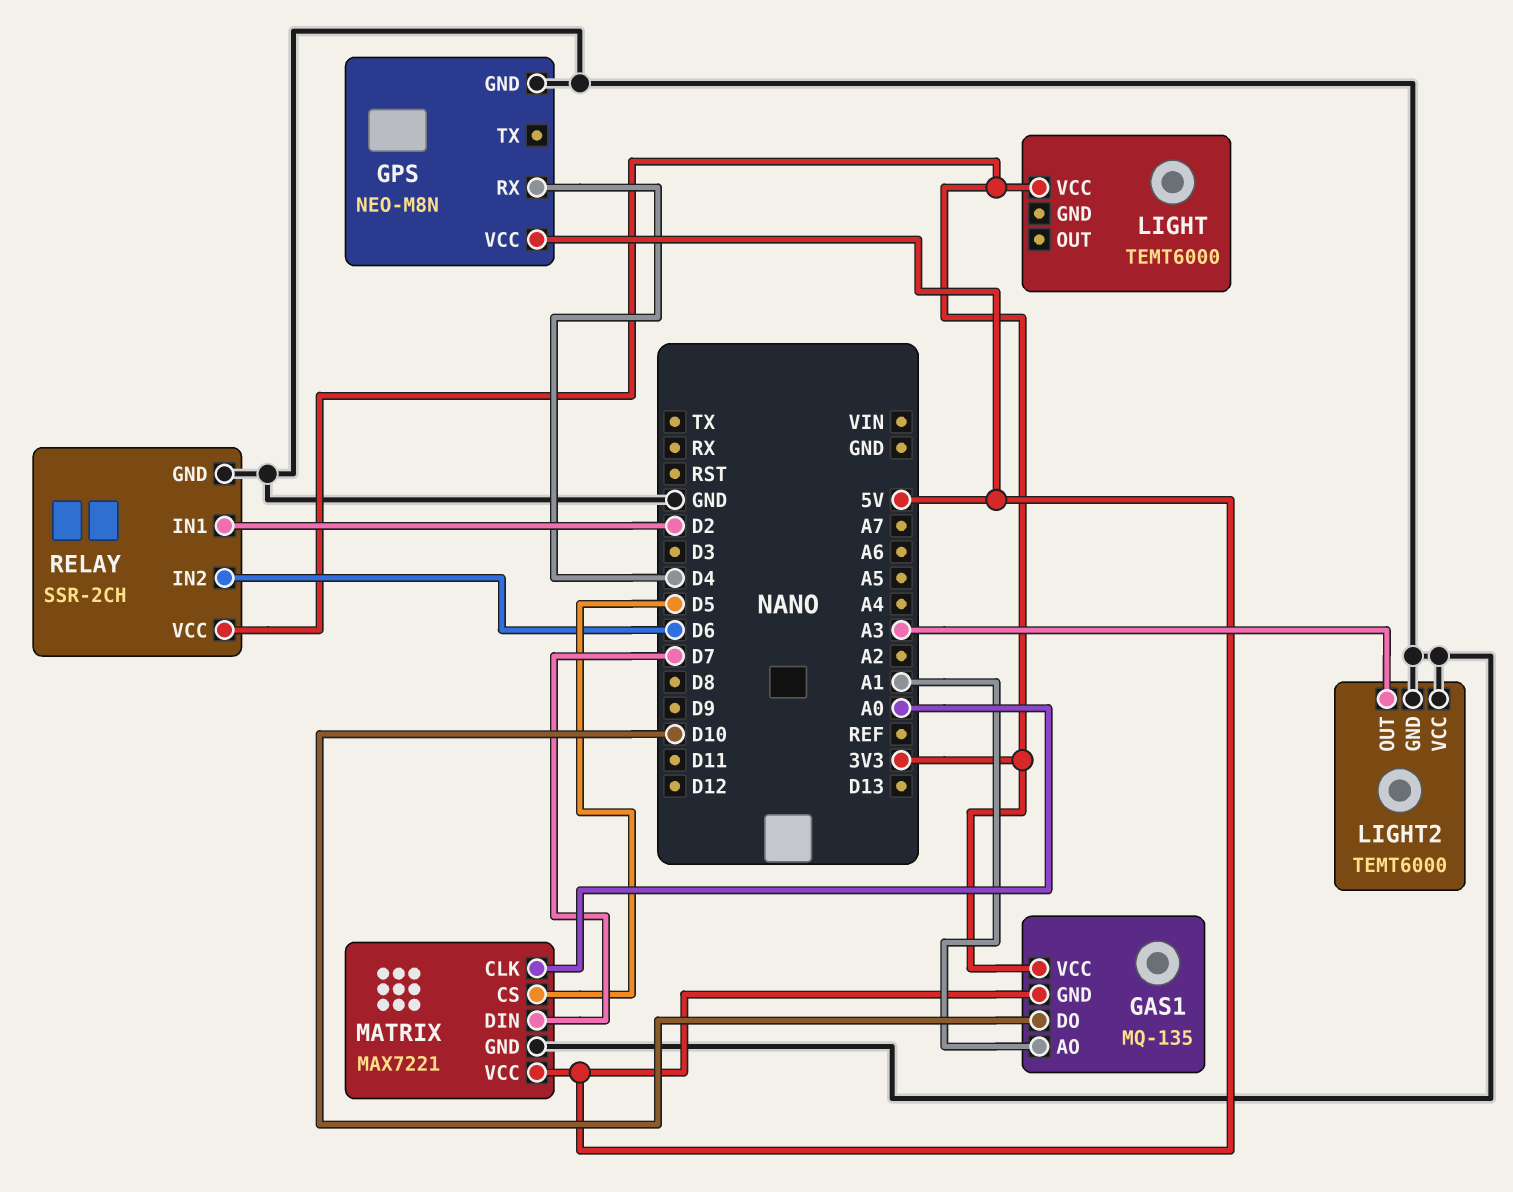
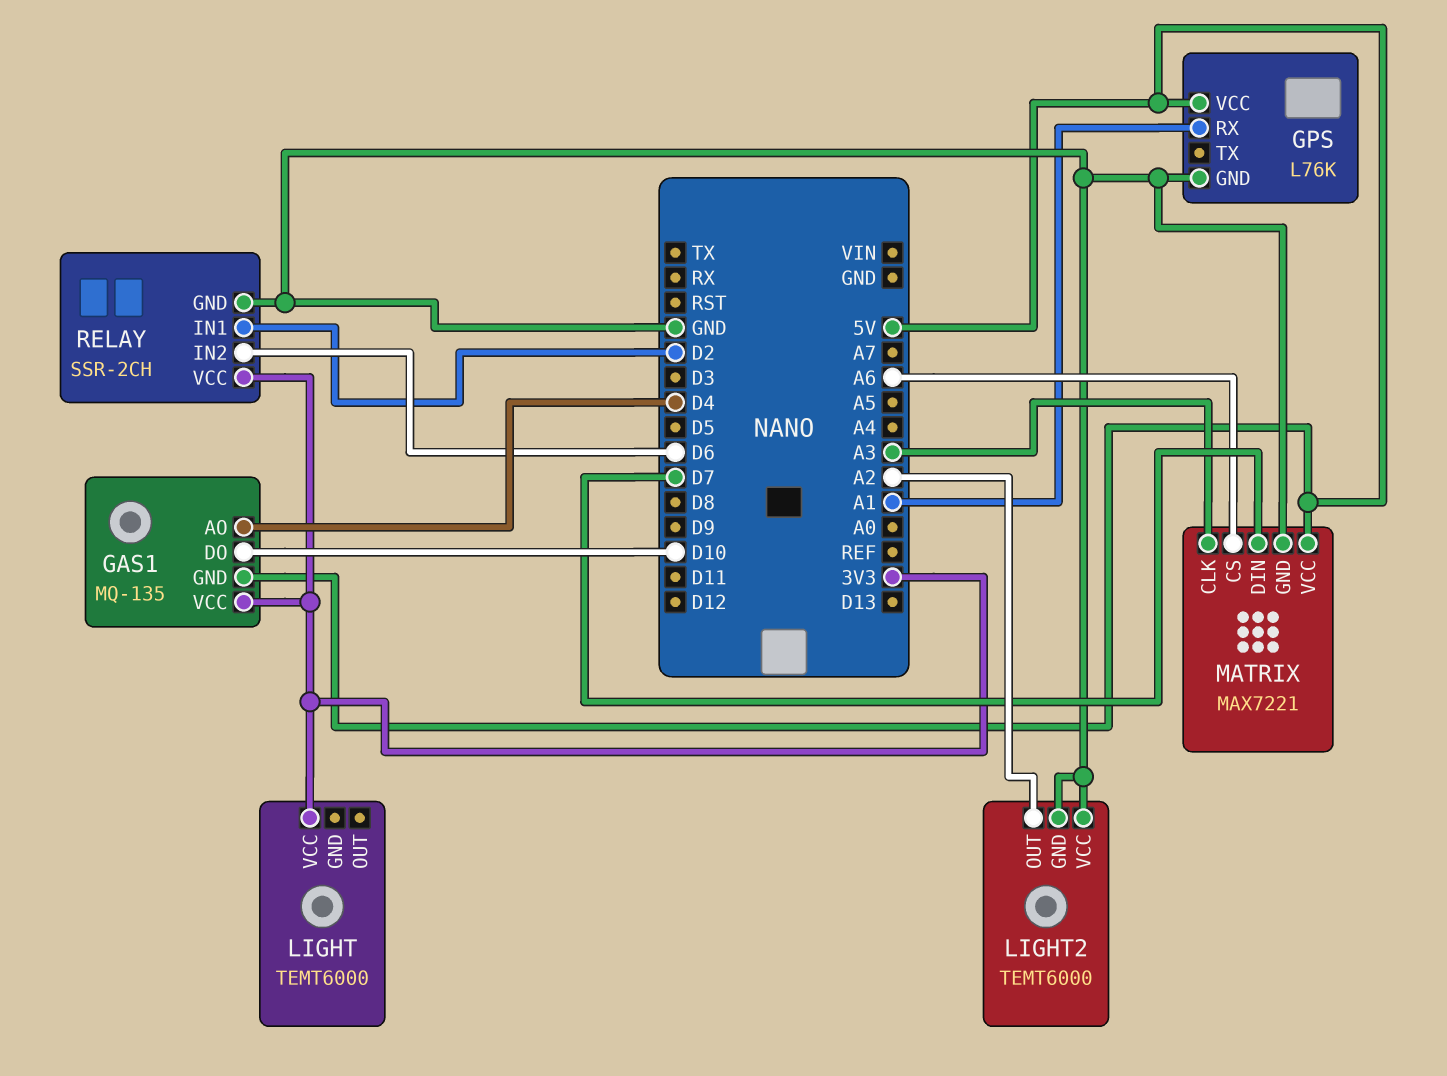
GAS1 pin AO: A1 -> D4
GPS: NEO-M8N -> L76K
GPS pin RX: D4 -> A1
LIGHT2 pin OUT: A3 -> A2
MATRIX pin CLK: A0 -> A3
MATRIX pin CS: D5 -> A6

